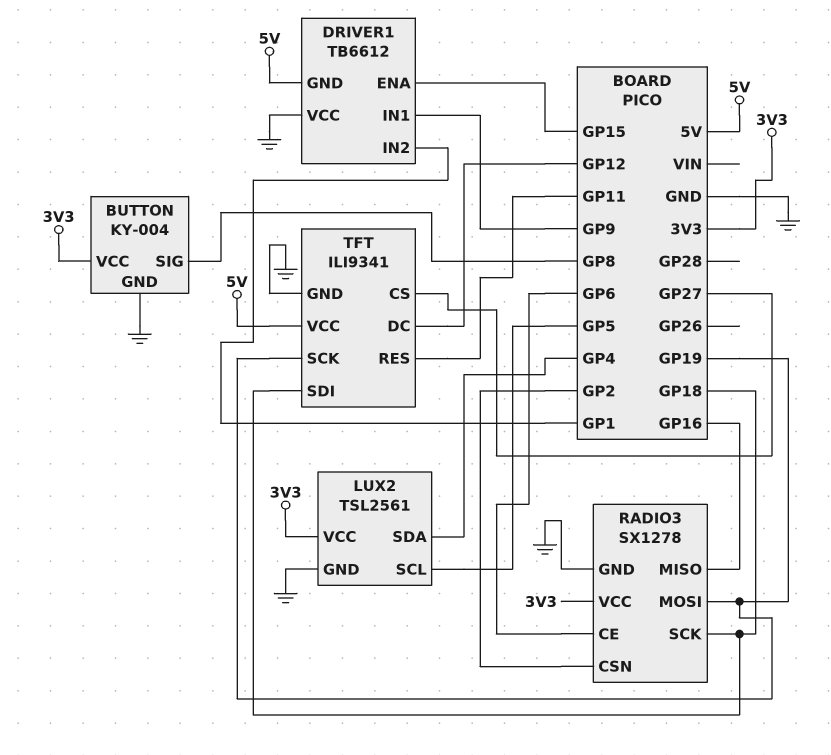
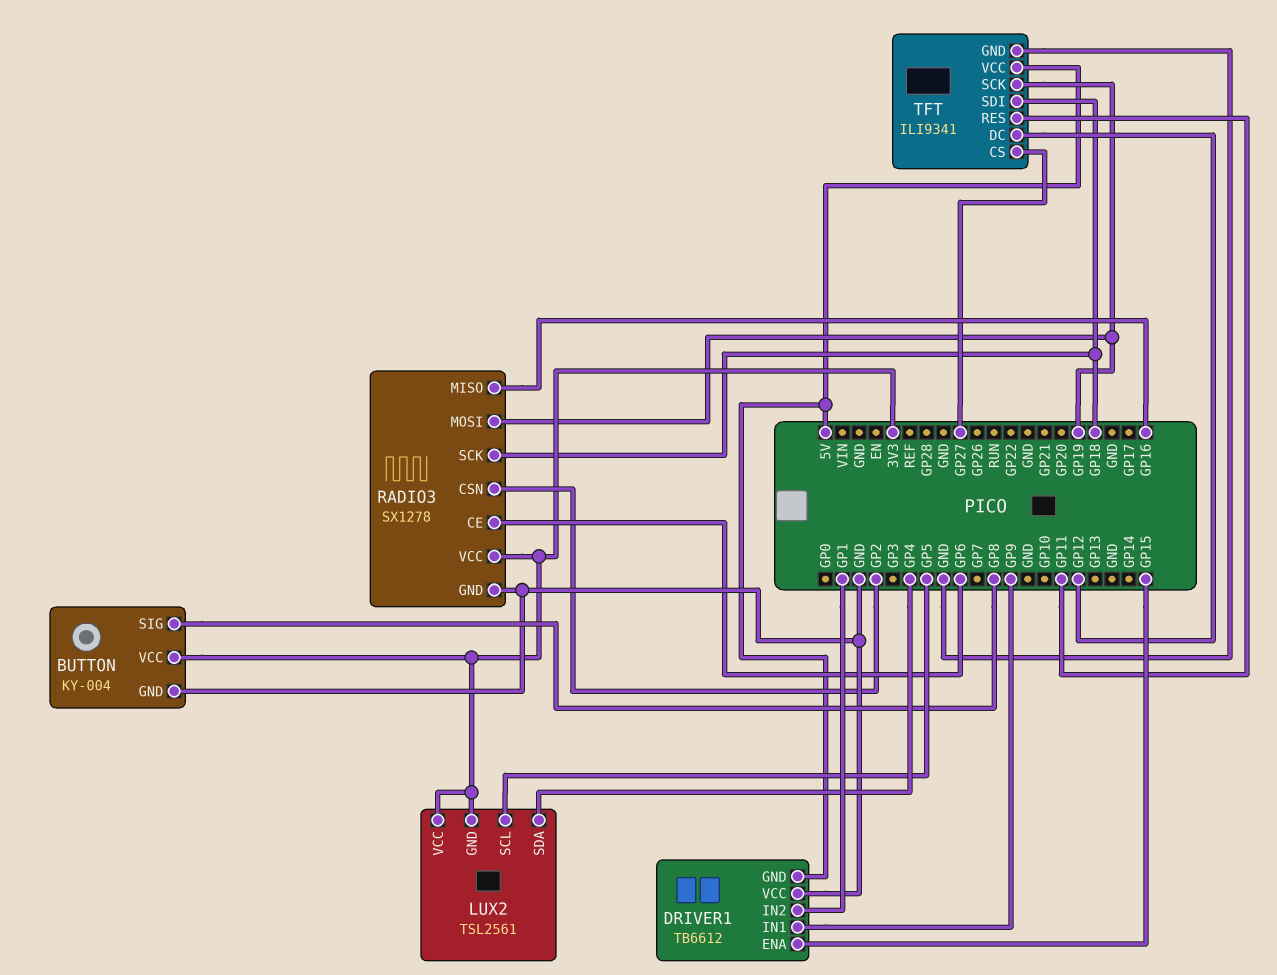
LUX2 pin GND: GND -> 3V3

